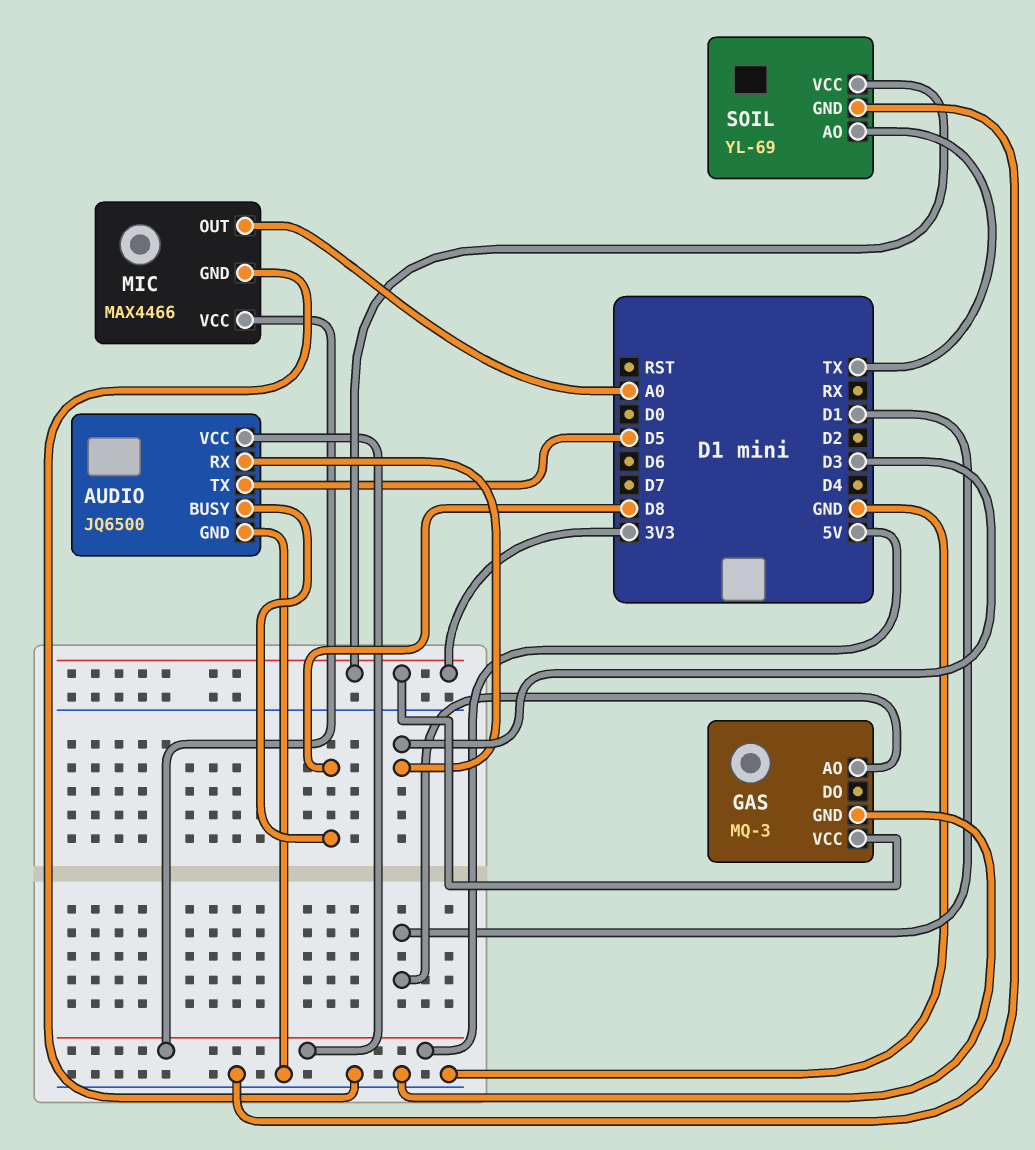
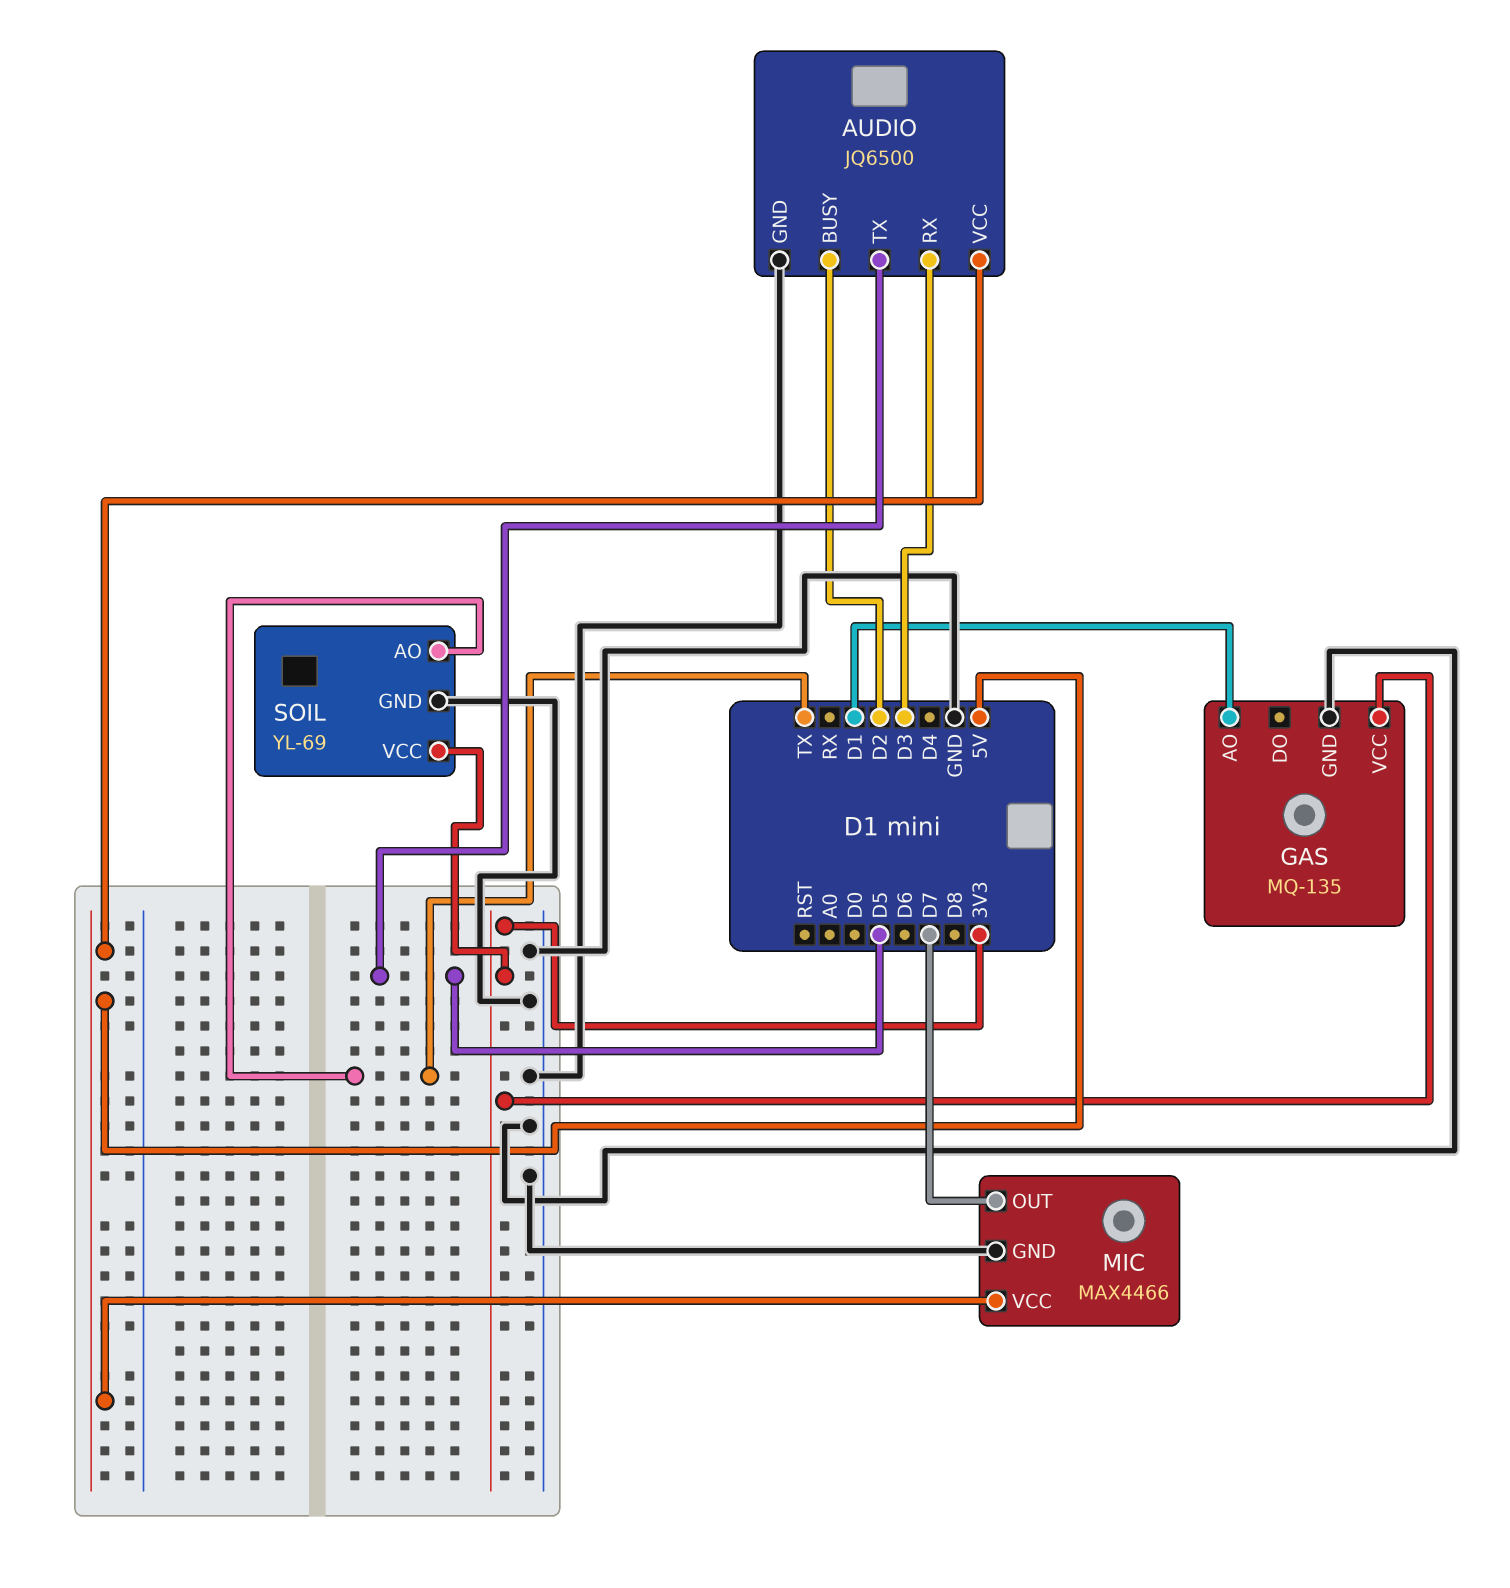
AUDIO pin BUSY: D8 -> D2
GAS: MQ-3 -> MQ-135
MIC pin OUT: A0 -> D7

